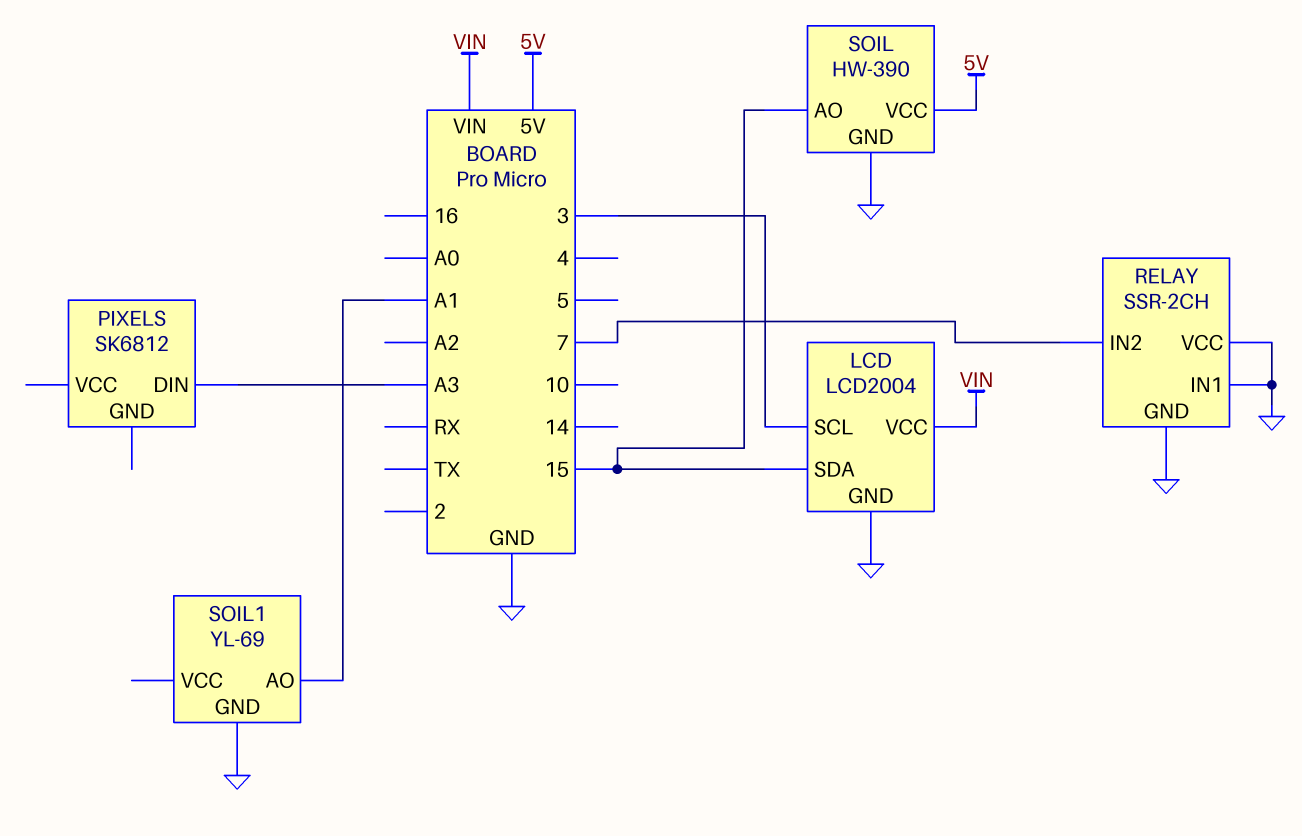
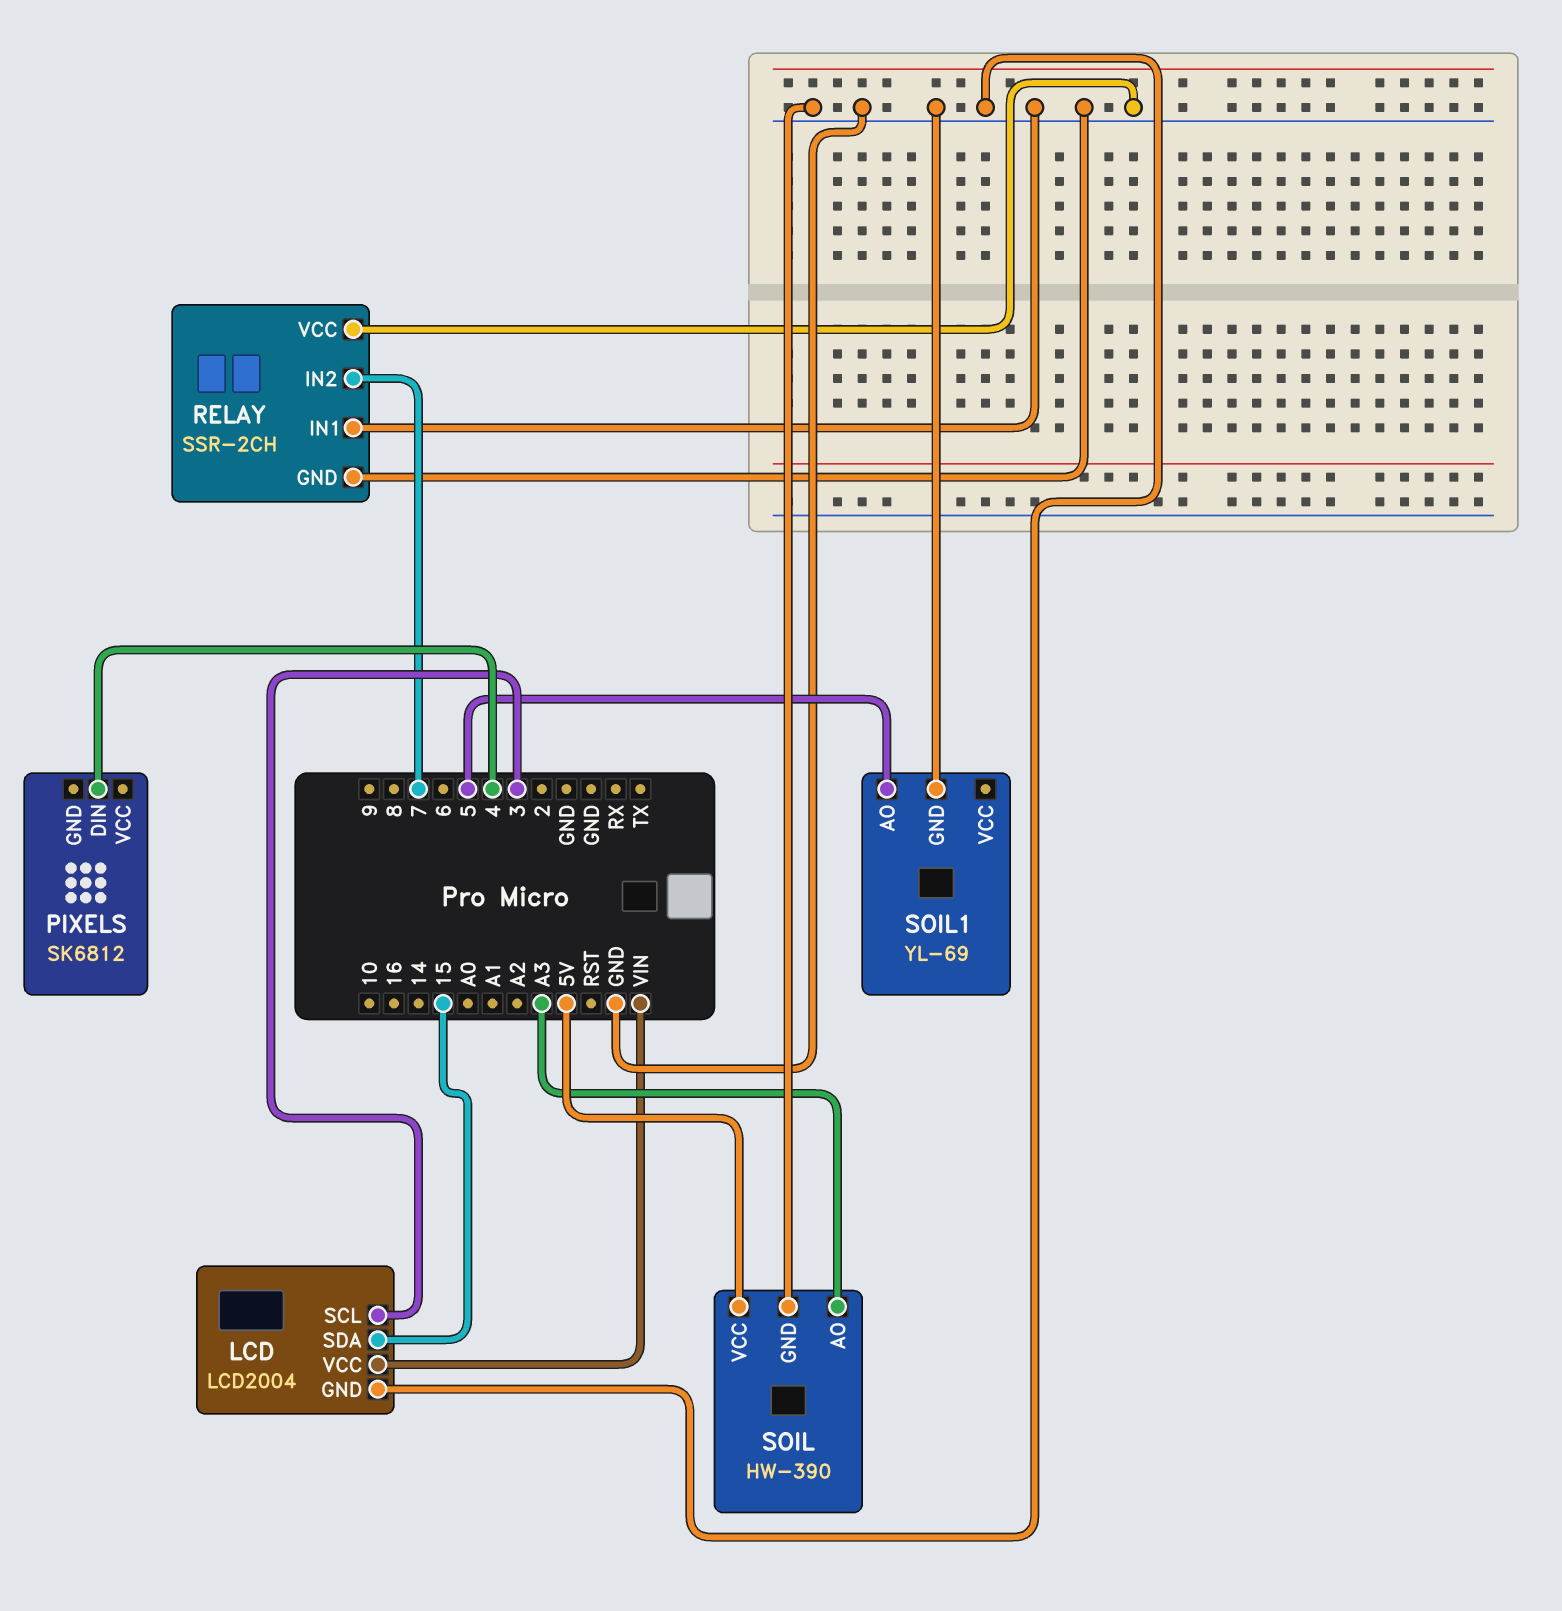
PIXELS pin DIN: A3 -> 4
SOIL pin AO: 15 -> A3
SOIL1 pin AO: A1 -> 5

